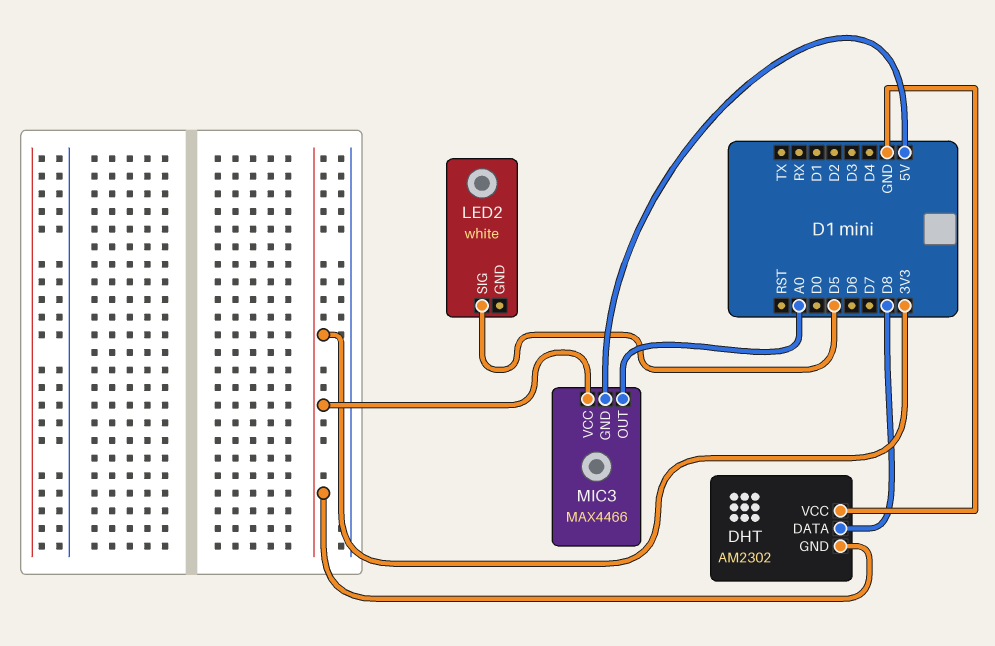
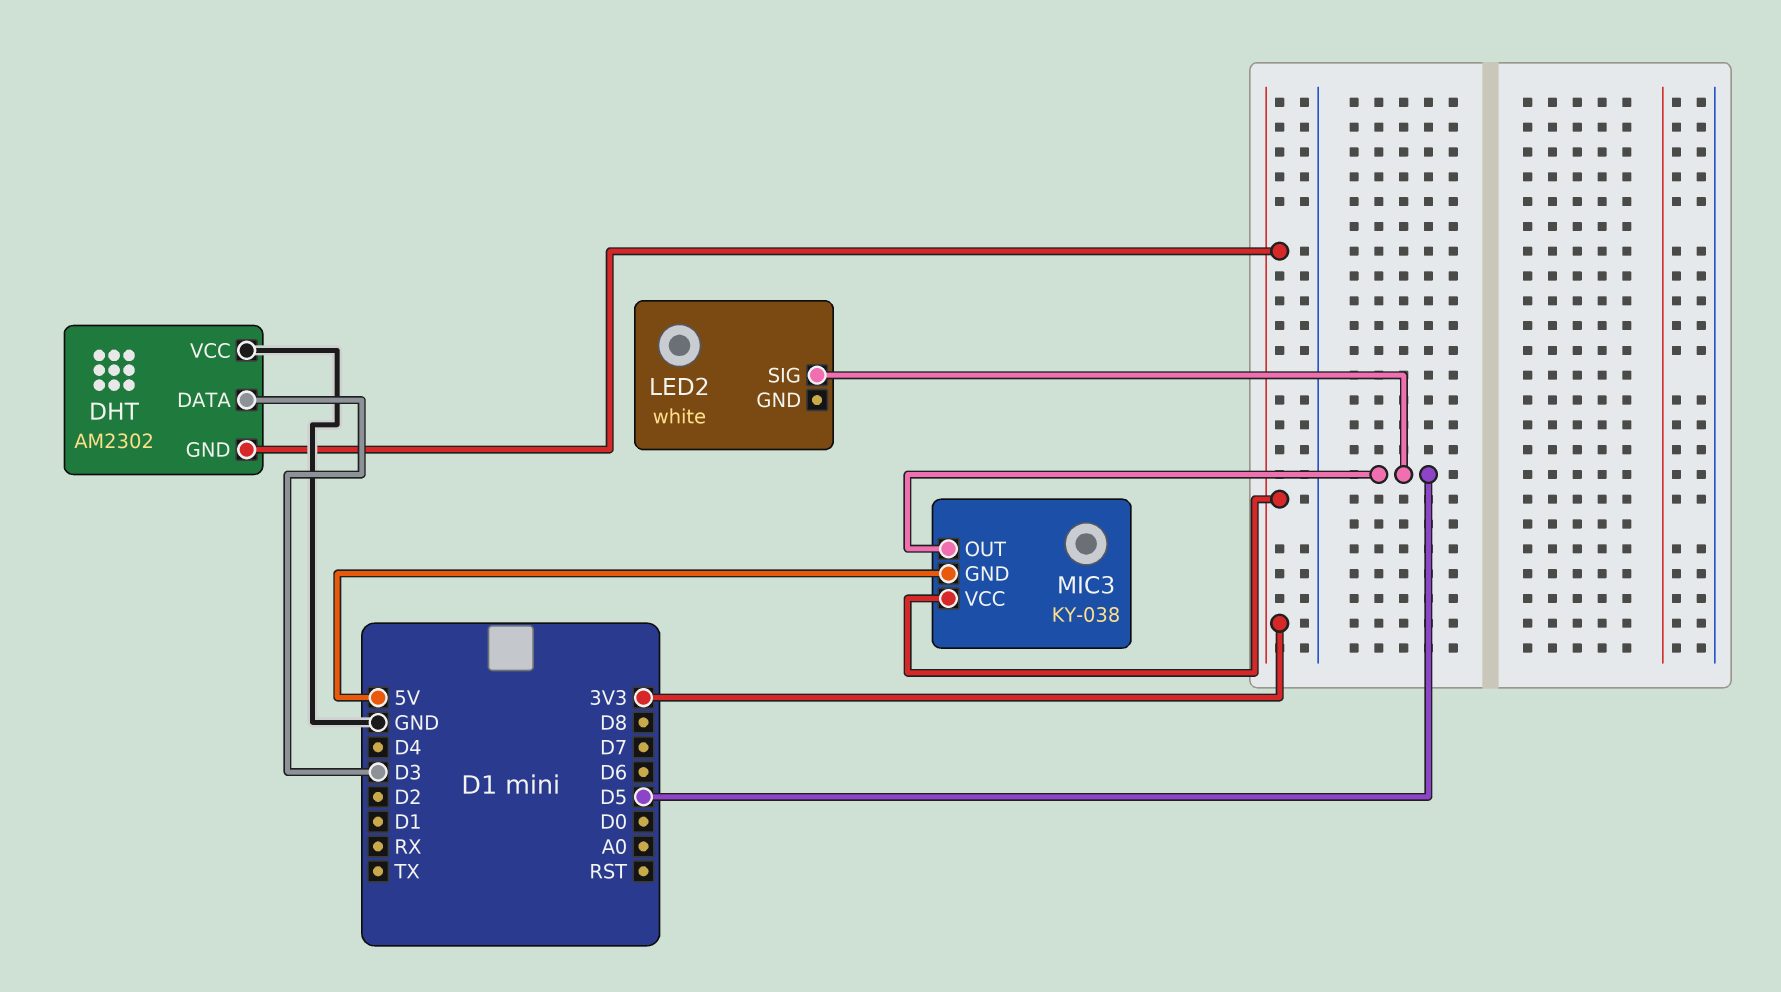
DHT pin DATA: D8 -> D3
MIC3: MAX4466 -> KY-038
MIC3 pin OUT: A0 -> D5

